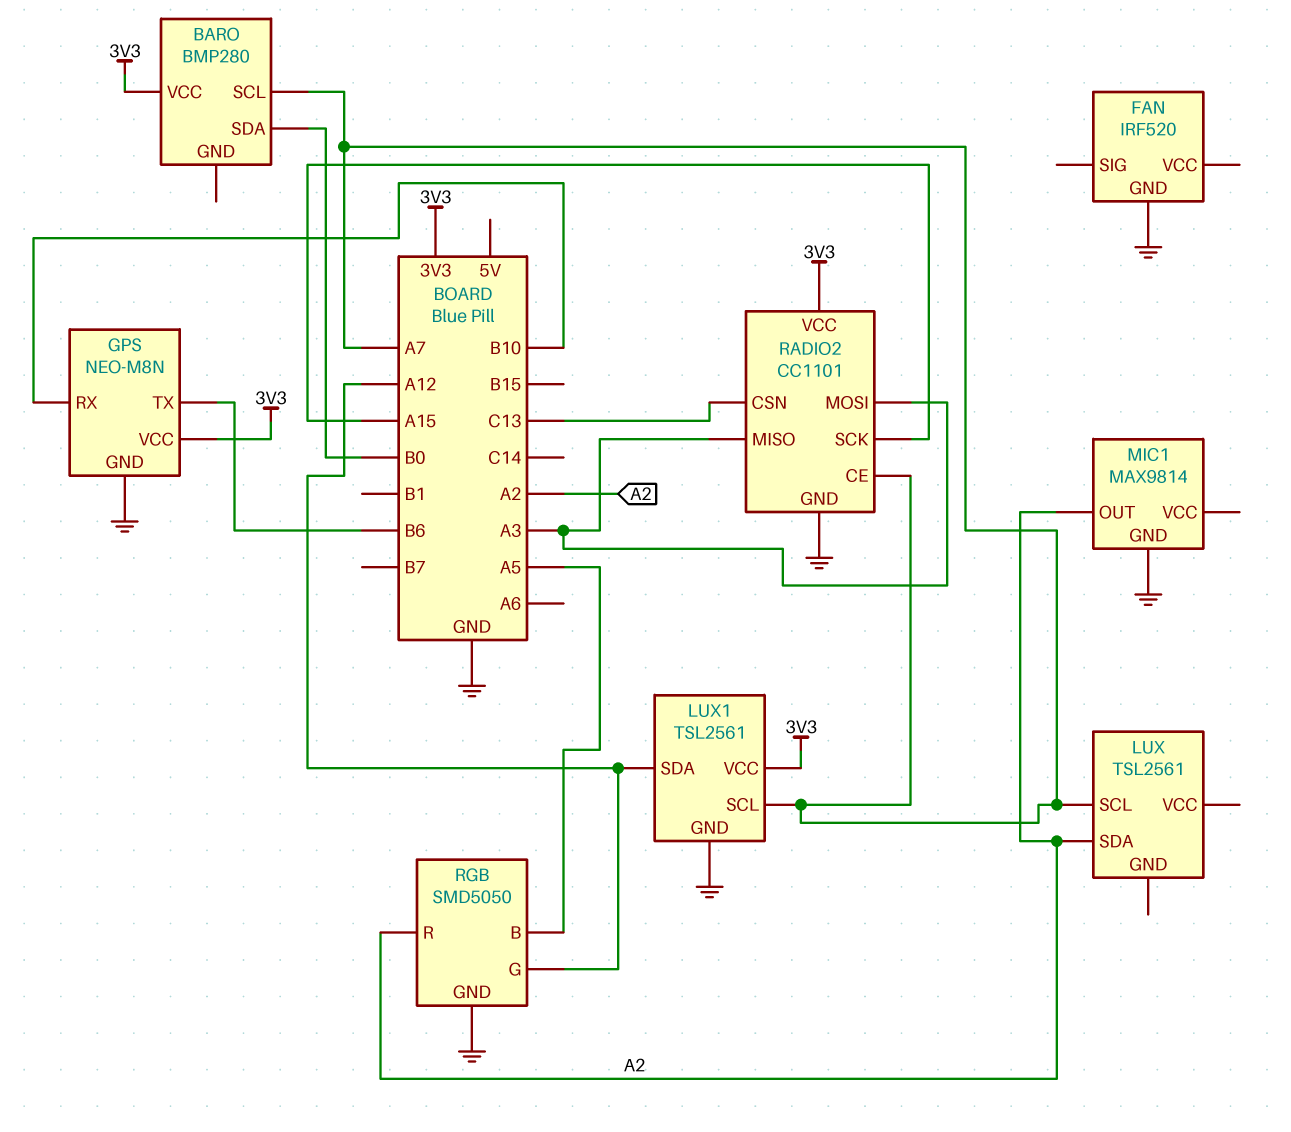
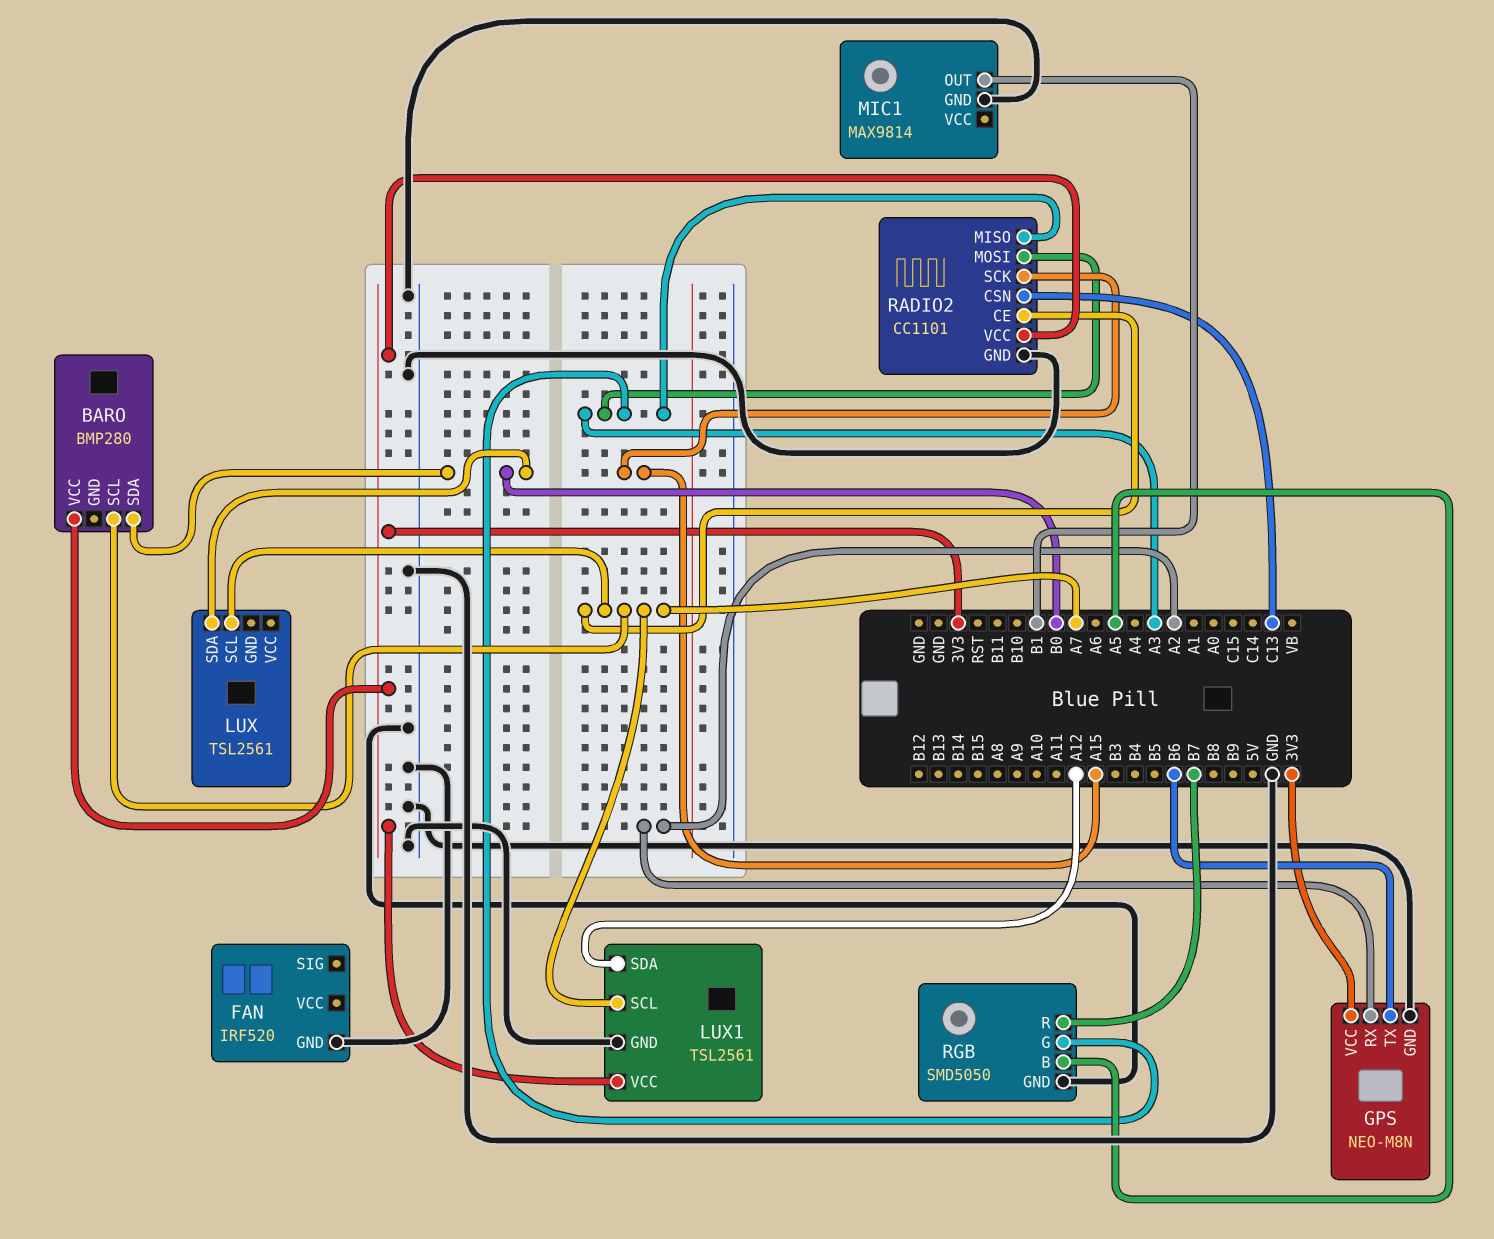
GPS pin RX: B10 -> A2
LUX pin SDA: A2 -> B0
MIC1 pin OUT: A2 -> B1
RGB pin G: A12 -> A3
RGB pin R: A2 -> B7

